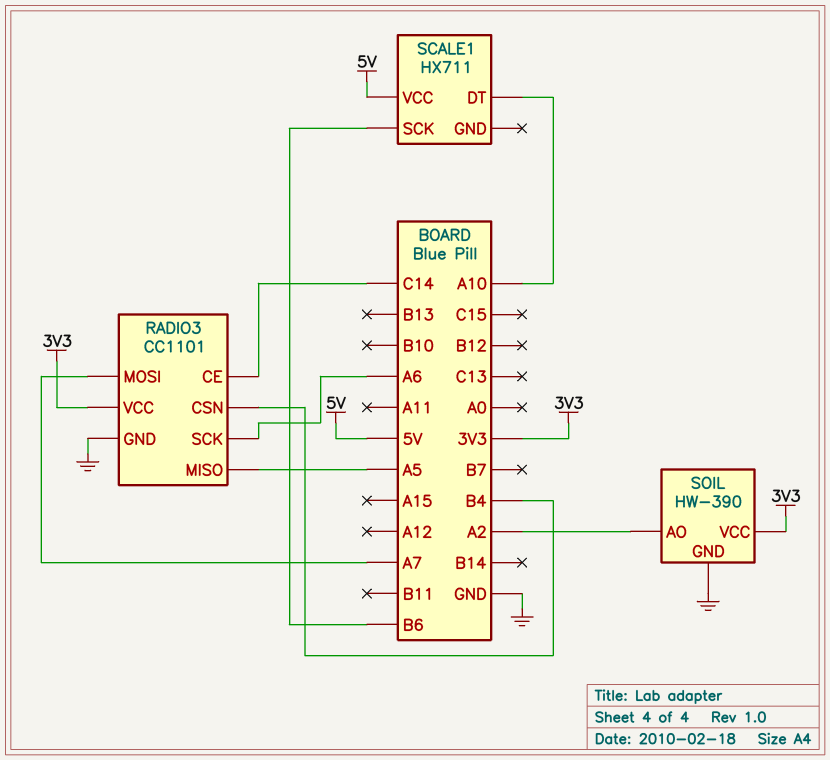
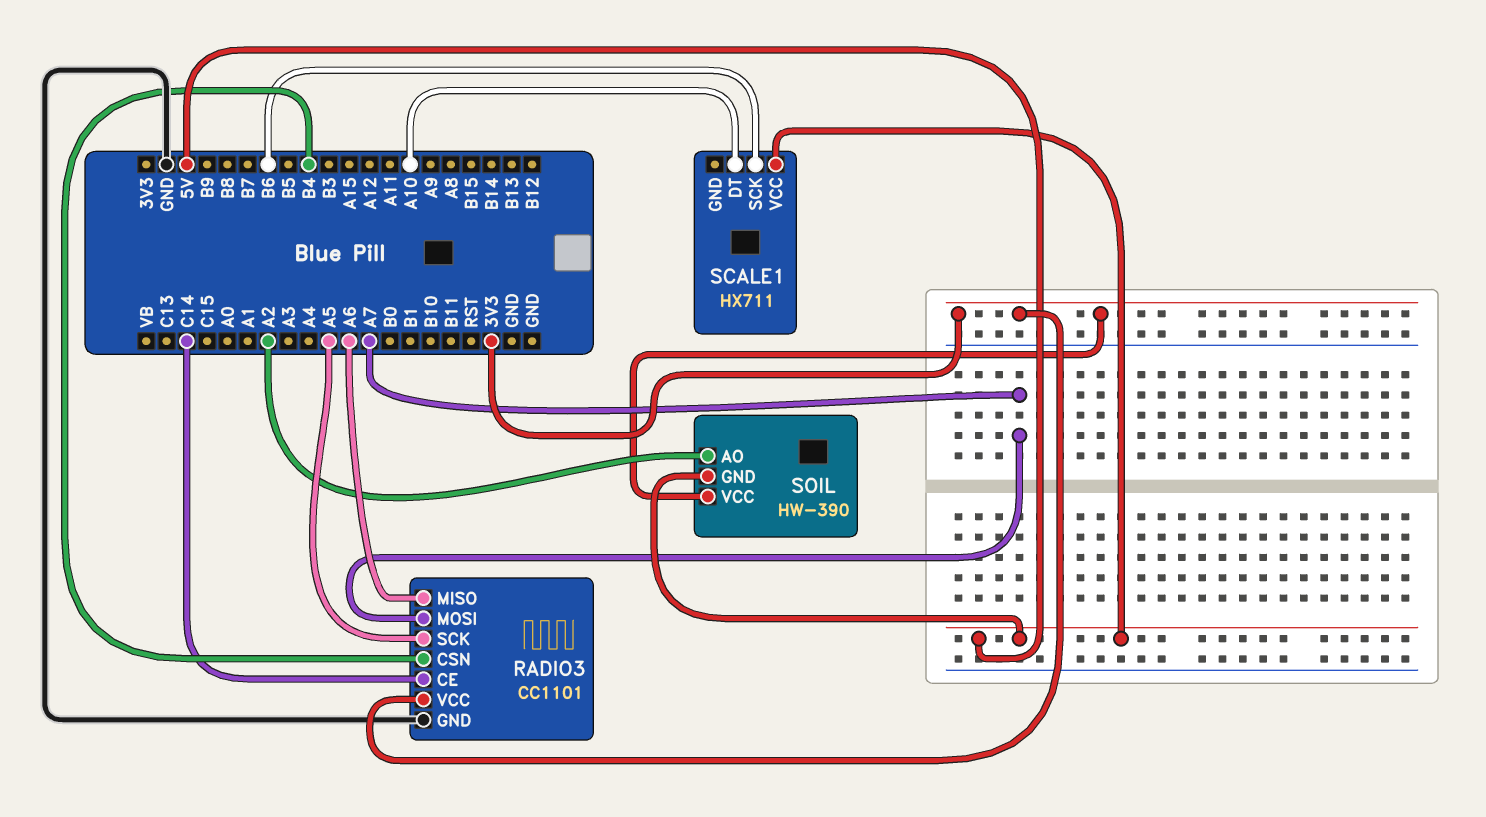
RADIO3 pin MISO: A5 -> A6
RADIO3 pin SCK: A6 -> A5
SOIL pin GND: GND -> 5V

